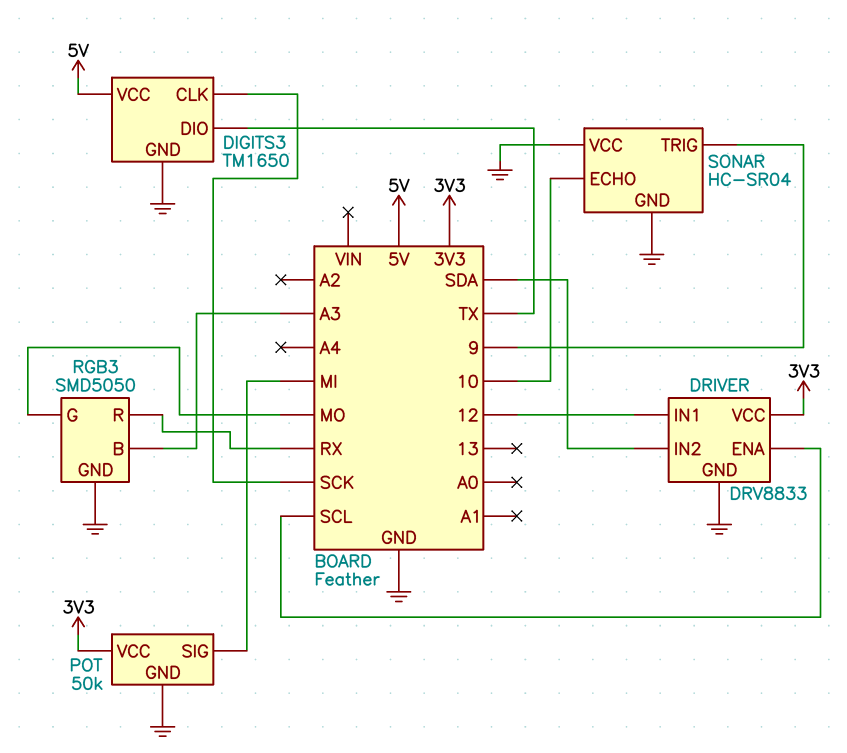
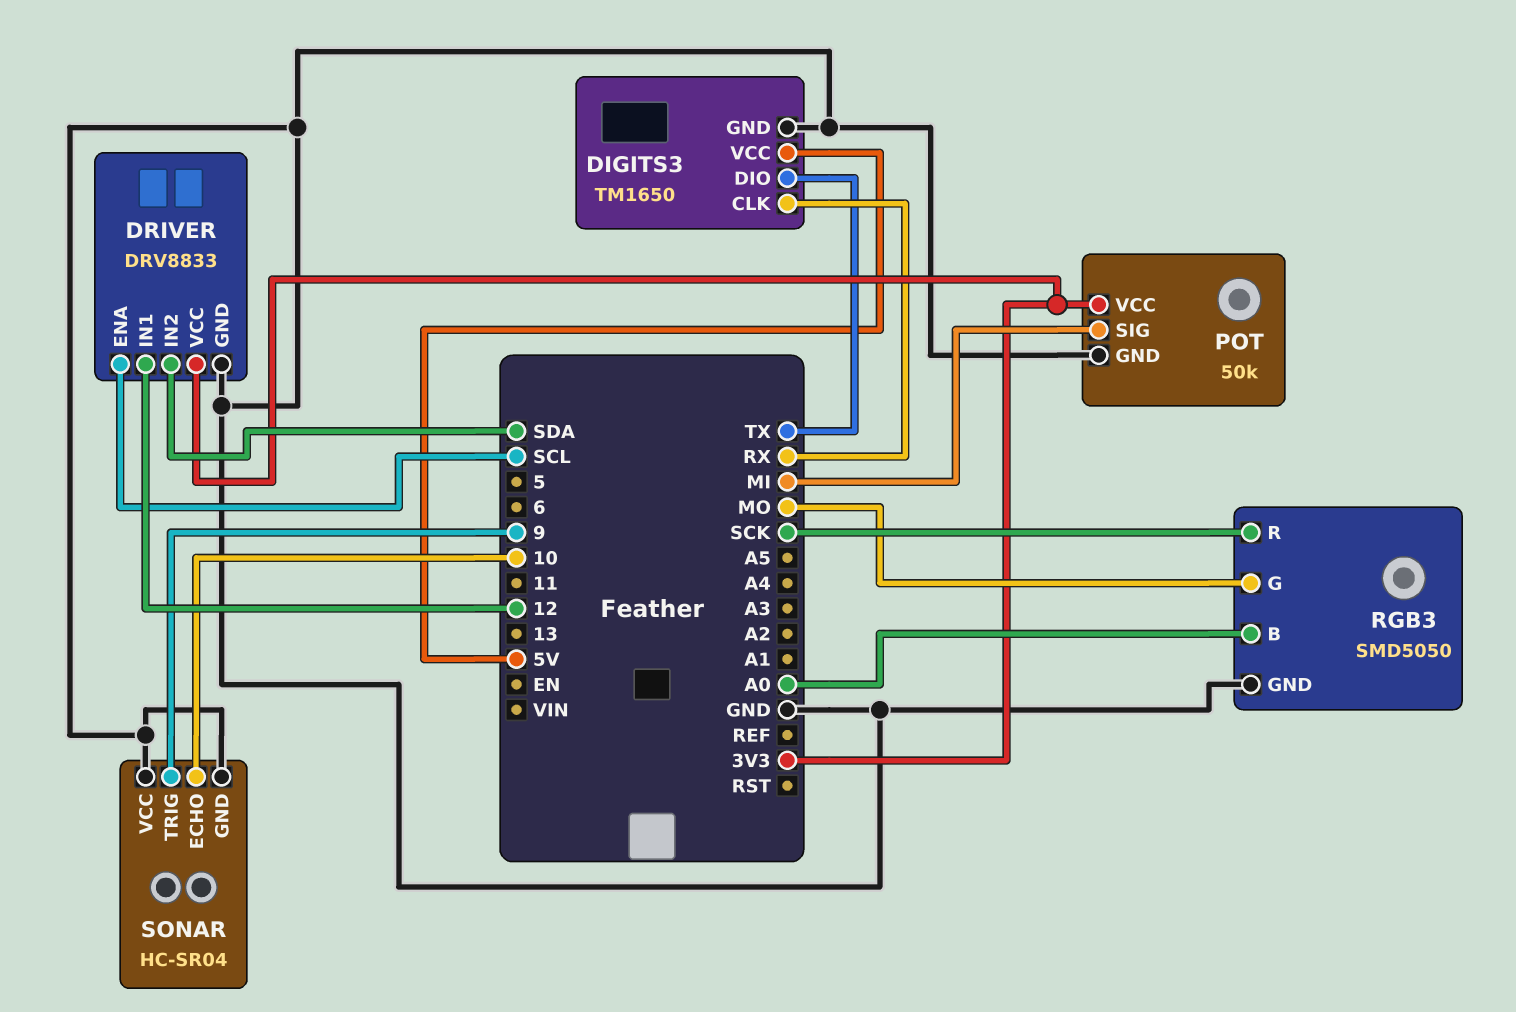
DIGITS3 pin CLK: SCK -> RX
RGB3 pin B: A3 -> A0
RGB3 pin R: RX -> SCK

